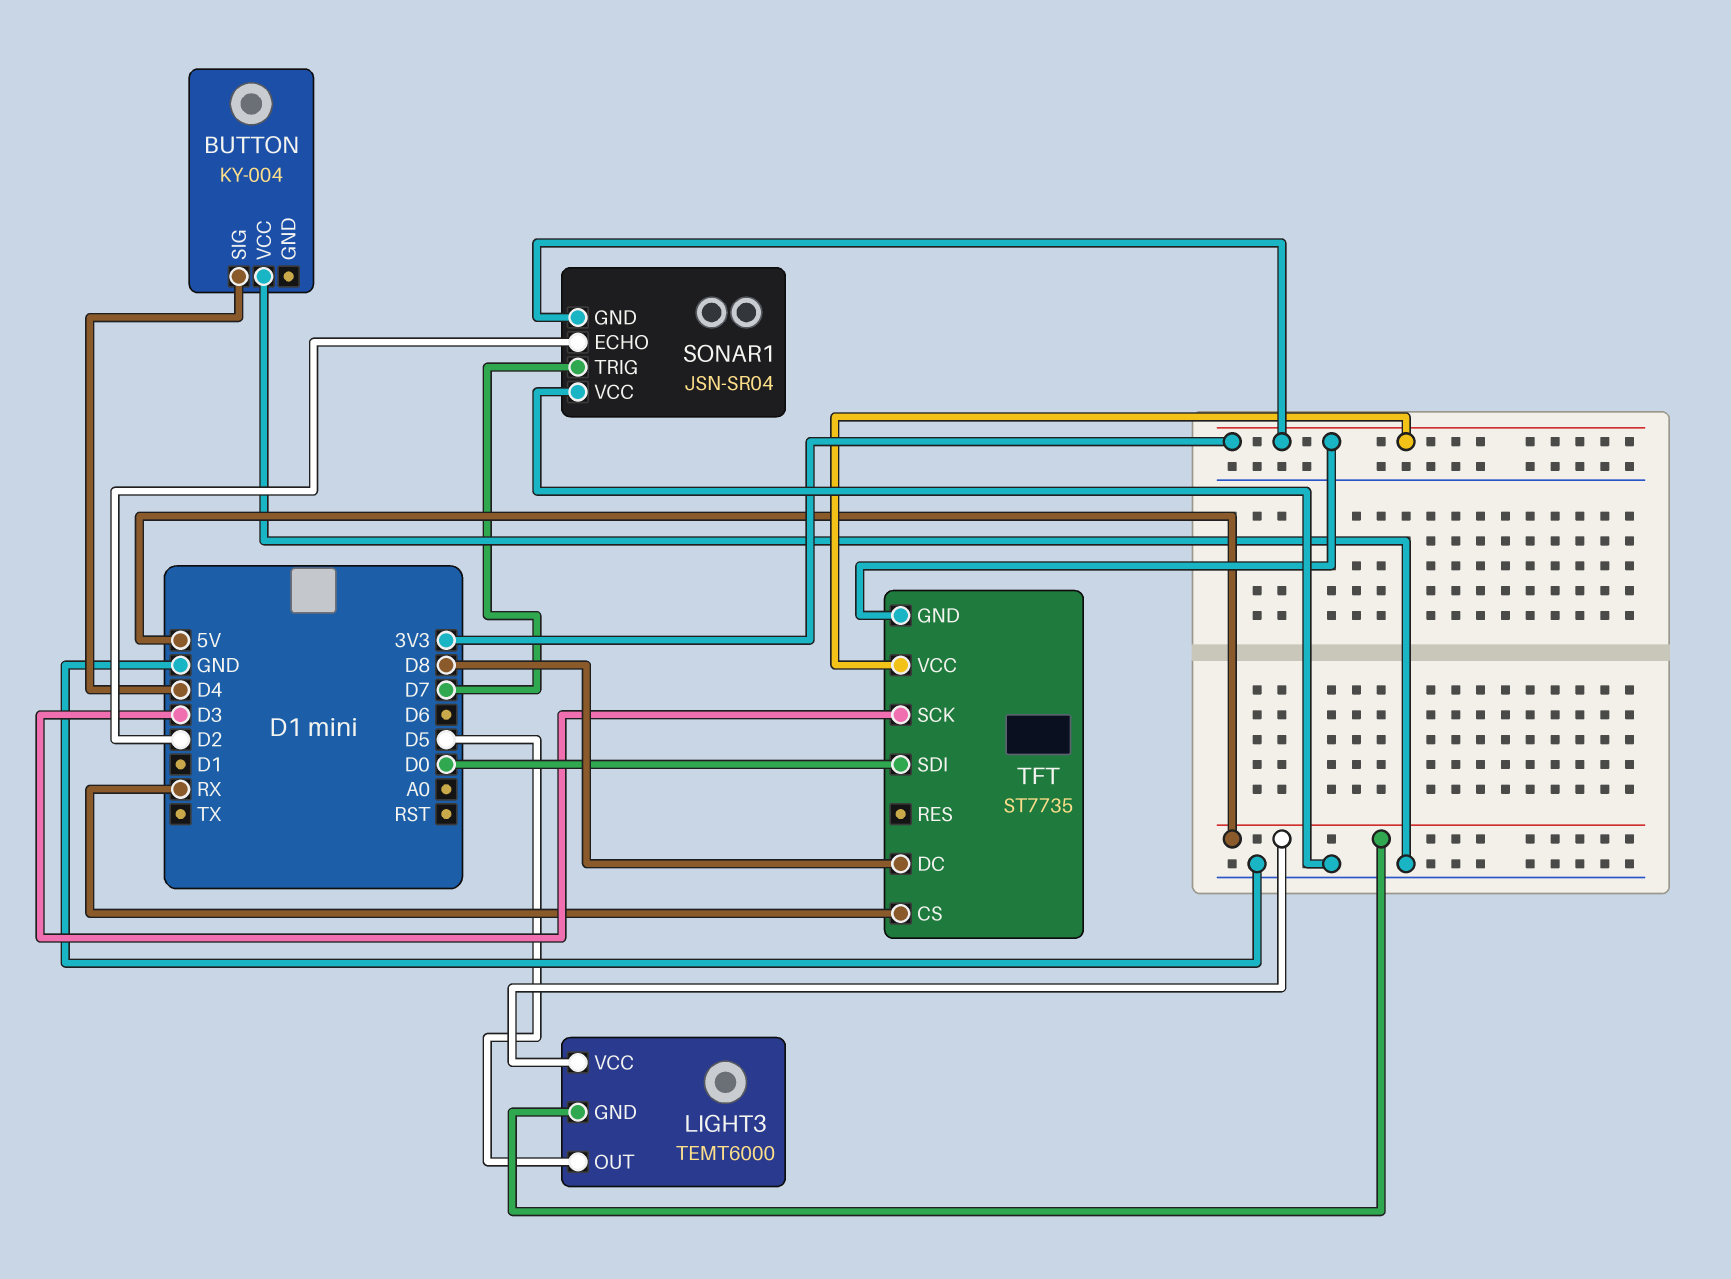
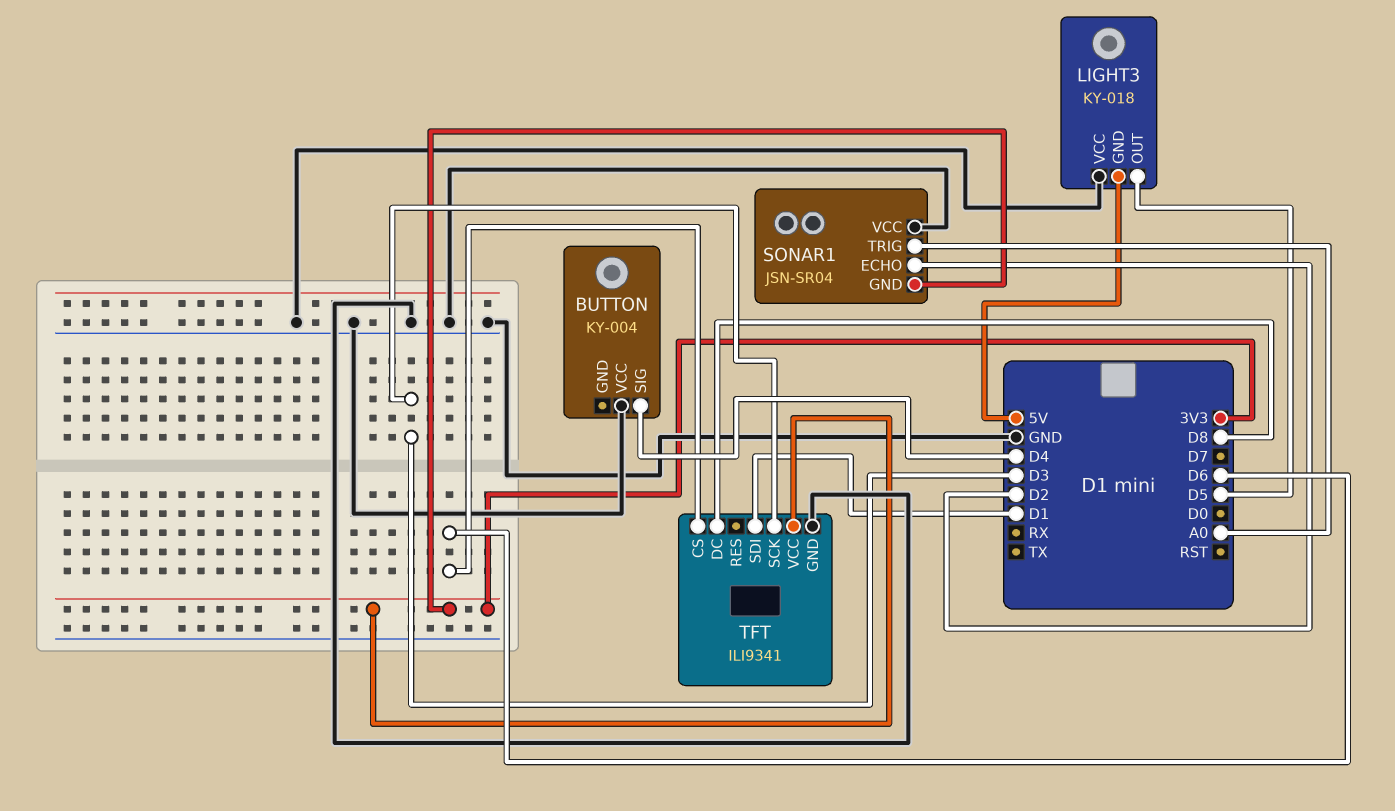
LIGHT3: TEMT6000 -> KY-018
LIGHT3 pin VCC: 5V -> GND
SONAR1 pin TRIG: D7 -> A0
TFT: ST7735 -> ILI9341
TFT pin CS: RX -> D6
TFT pin GND: 3V3 -> GND
TFT pin SDI: D0 -> D1

